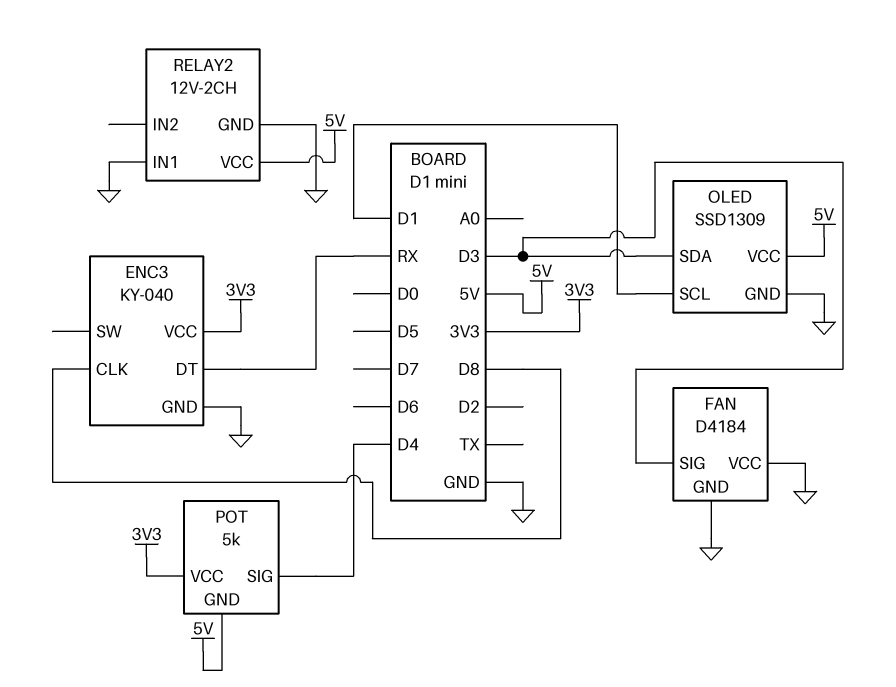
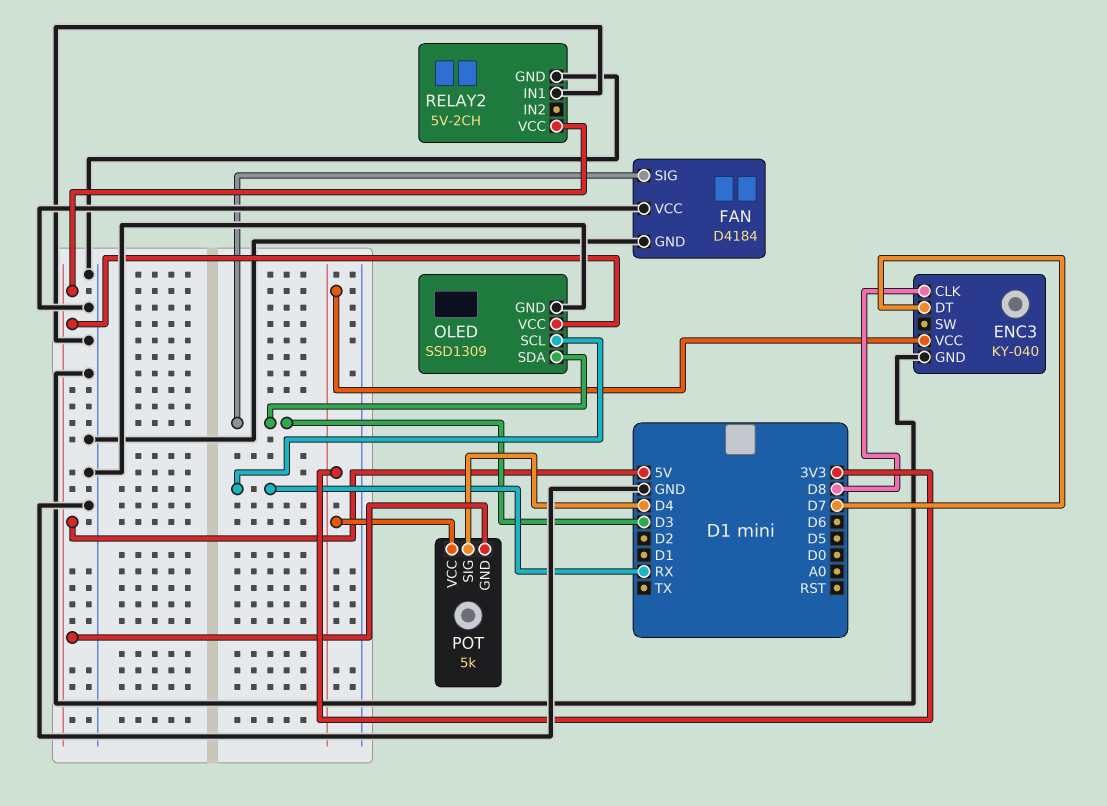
ENC3 pin DT: RX -> D7
OLED pin SCL: D1 -> RX
RELAY2: 12V-2CH -> 5V-2CH

